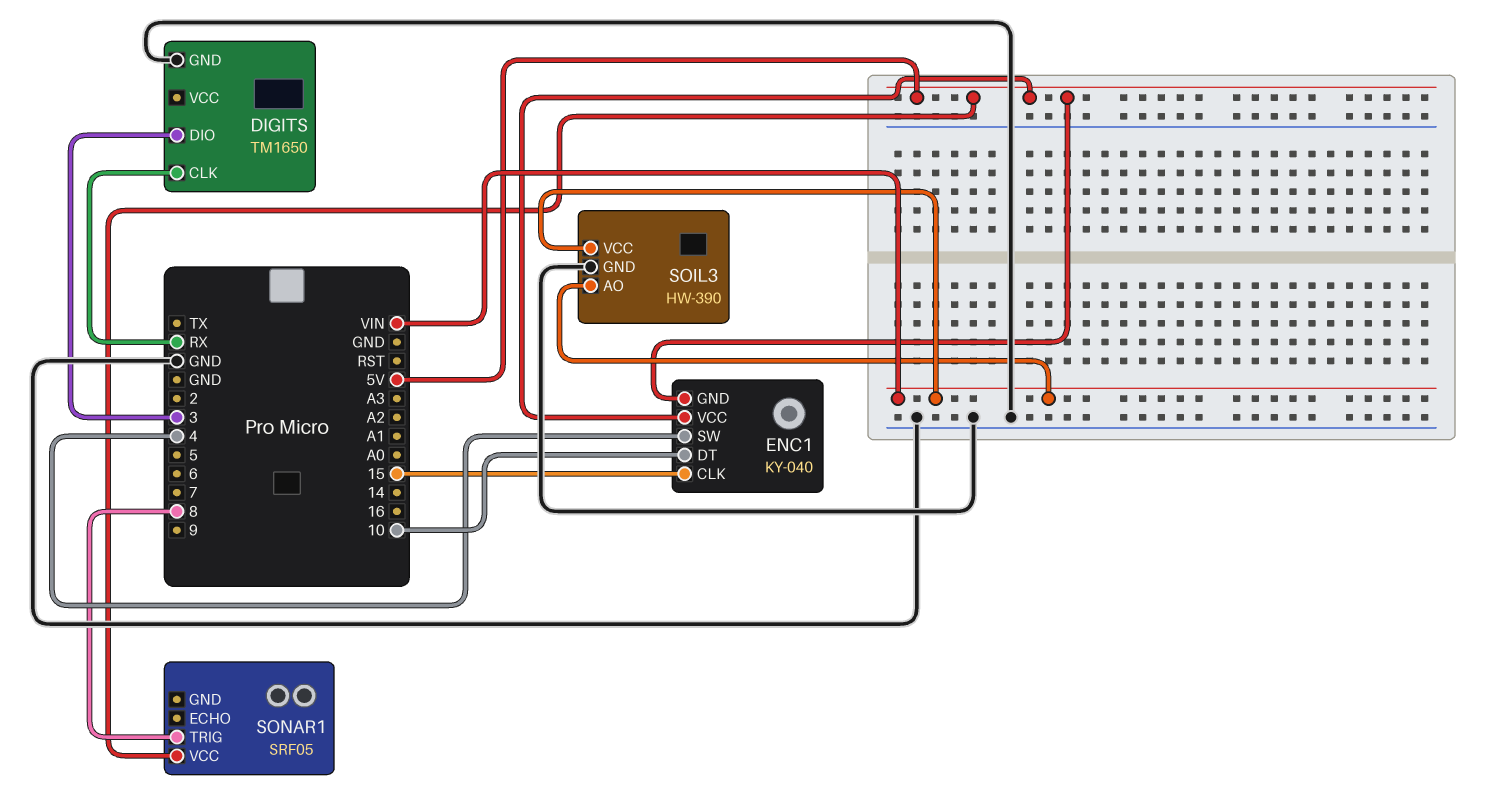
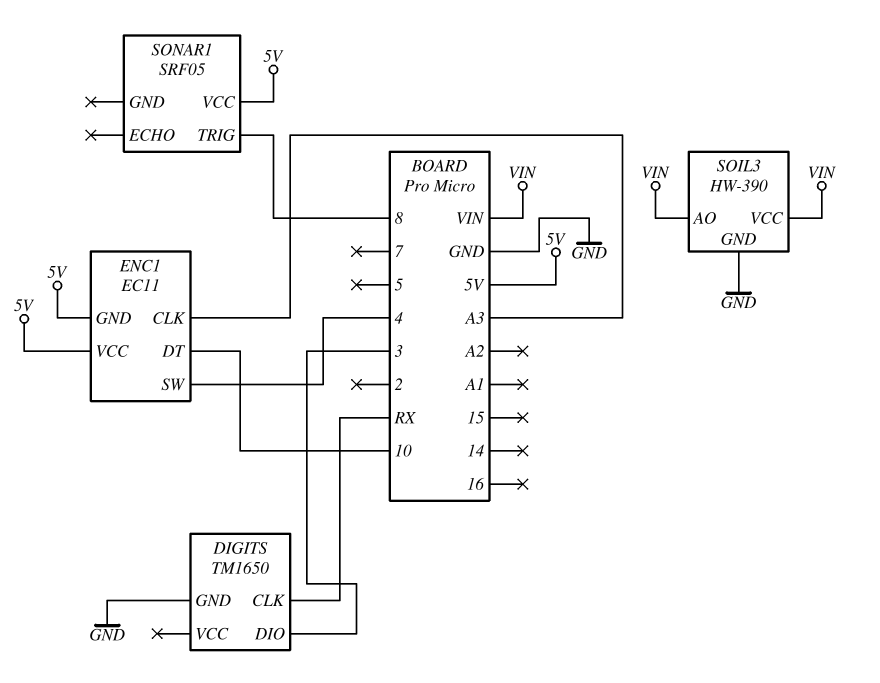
ENC1: KY-040 -> EC11
ENC1 pin CLK: 15 -> A3

